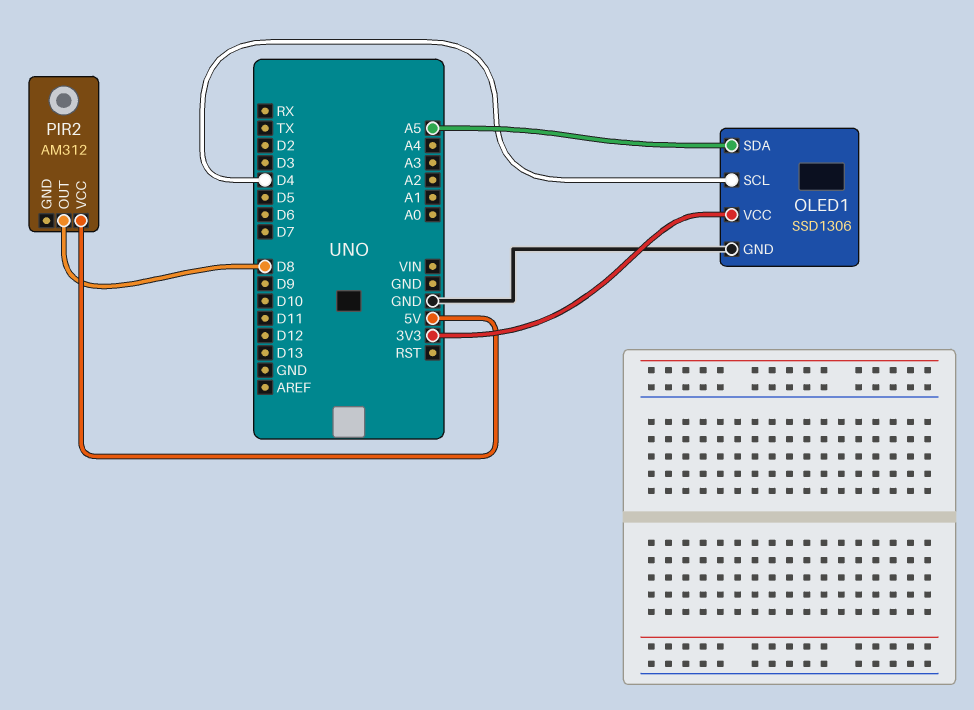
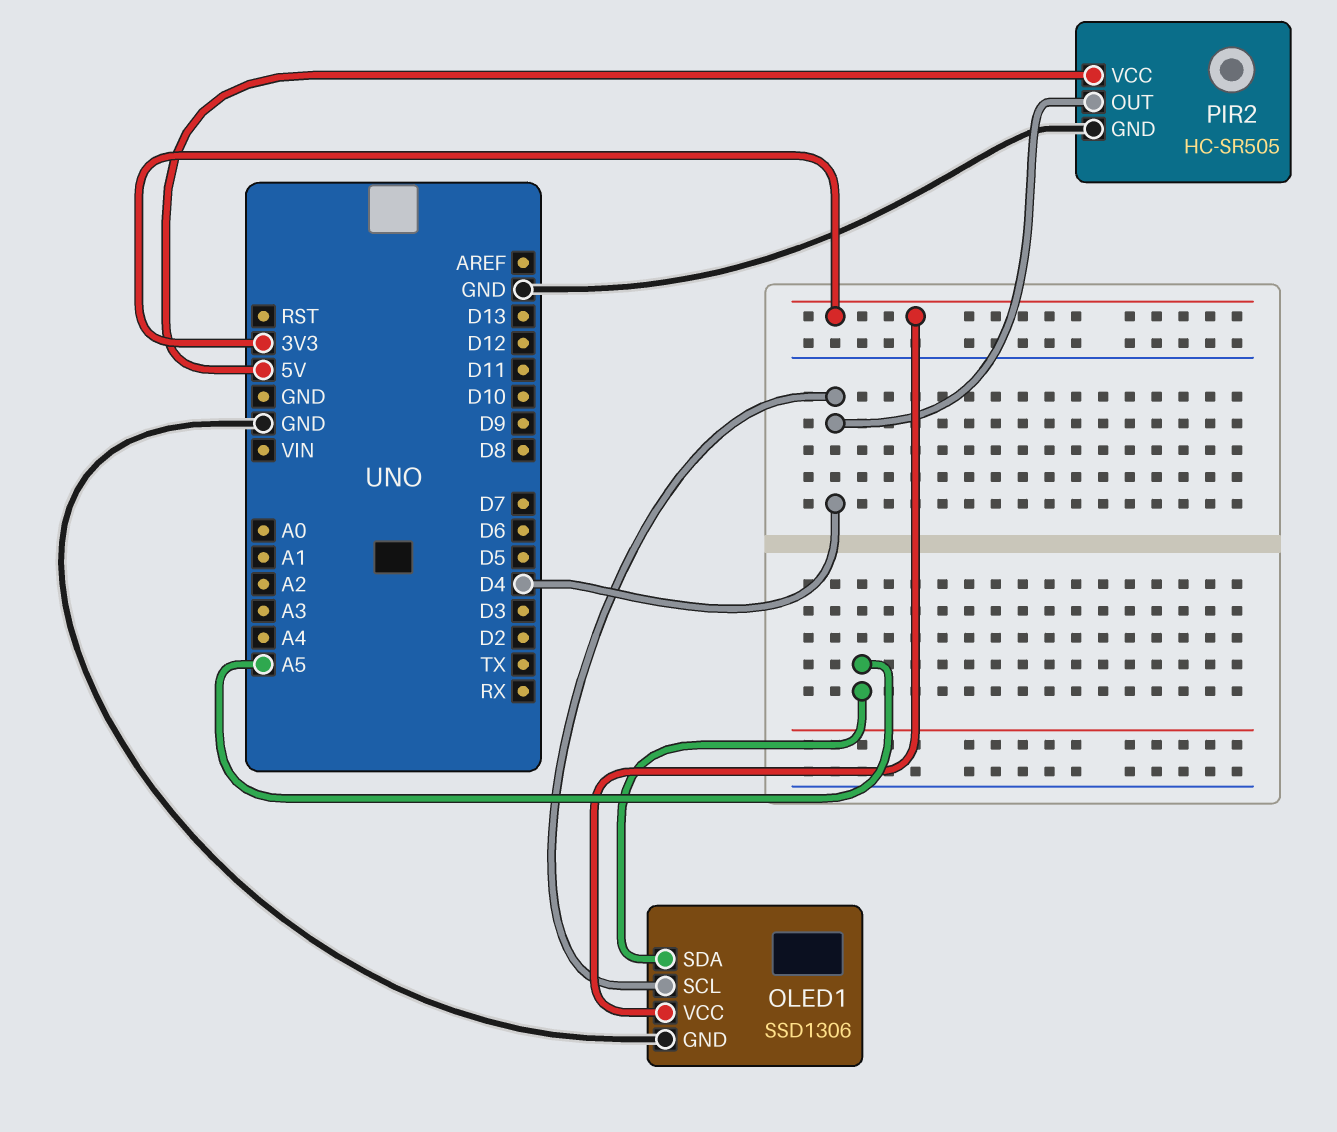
PIR2: AM312 -> HC-SR505
PIR2 pin GND: none -> GND
PIR2 pin OUT: D8 -> D4

